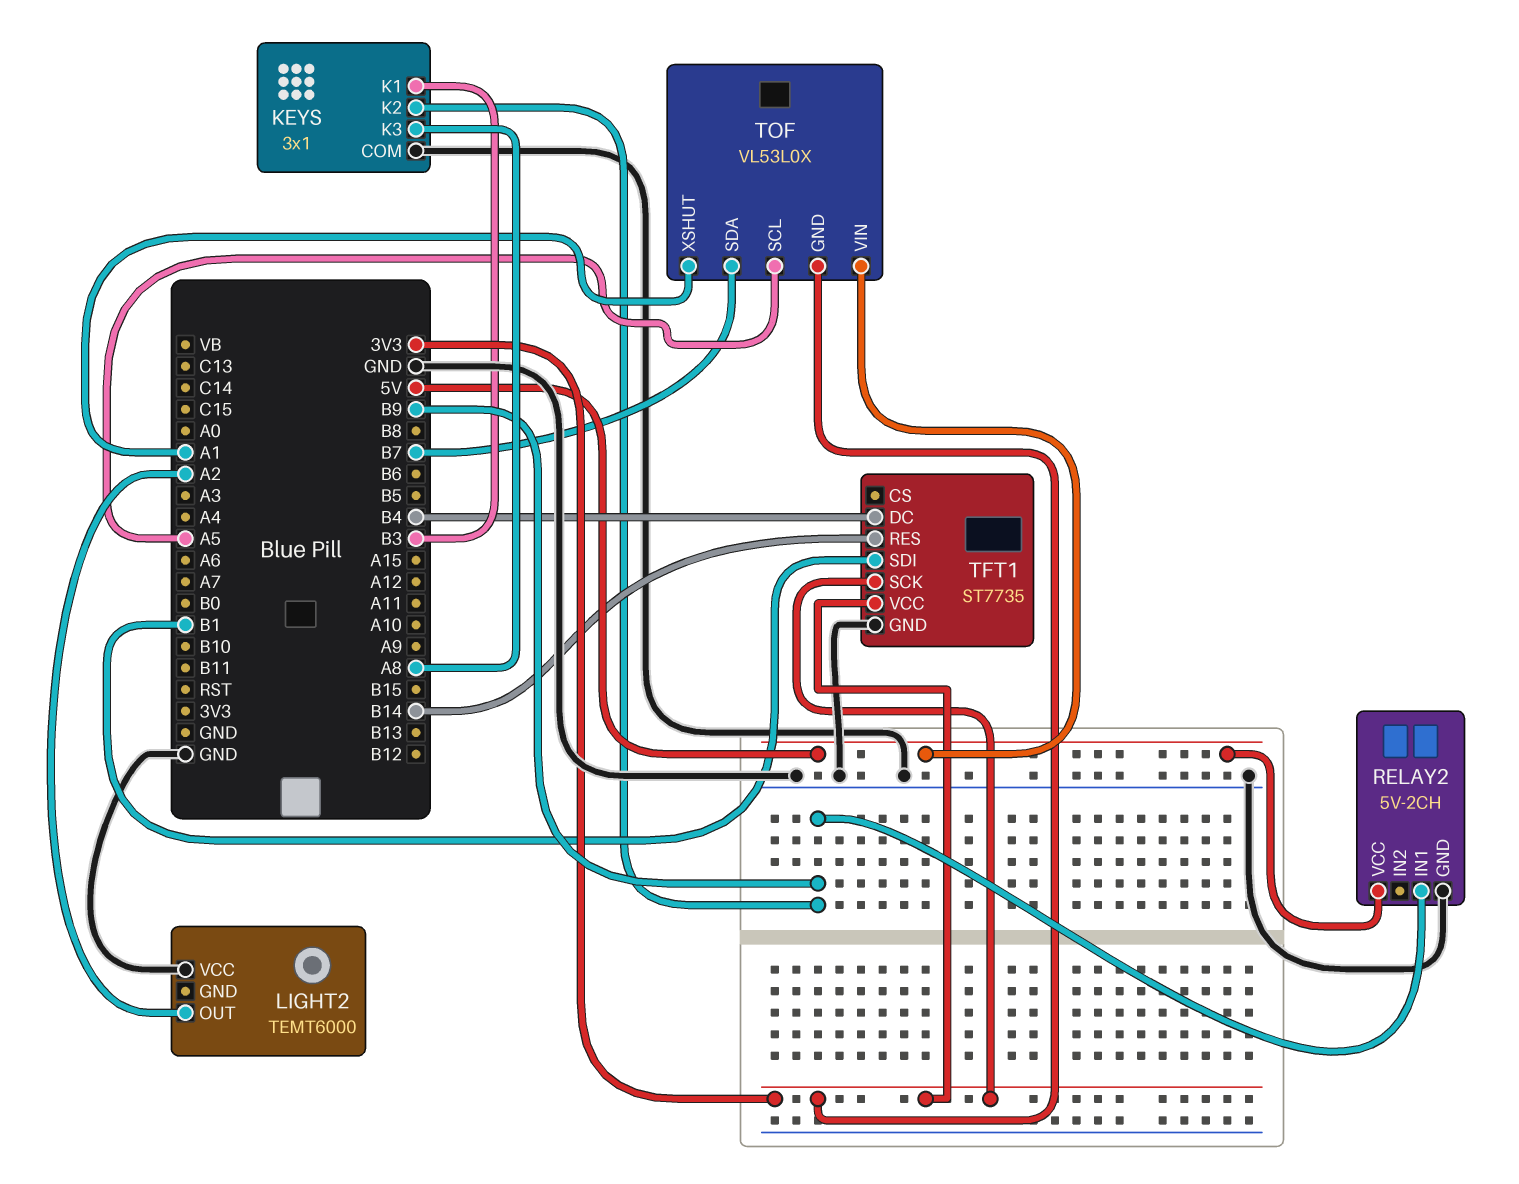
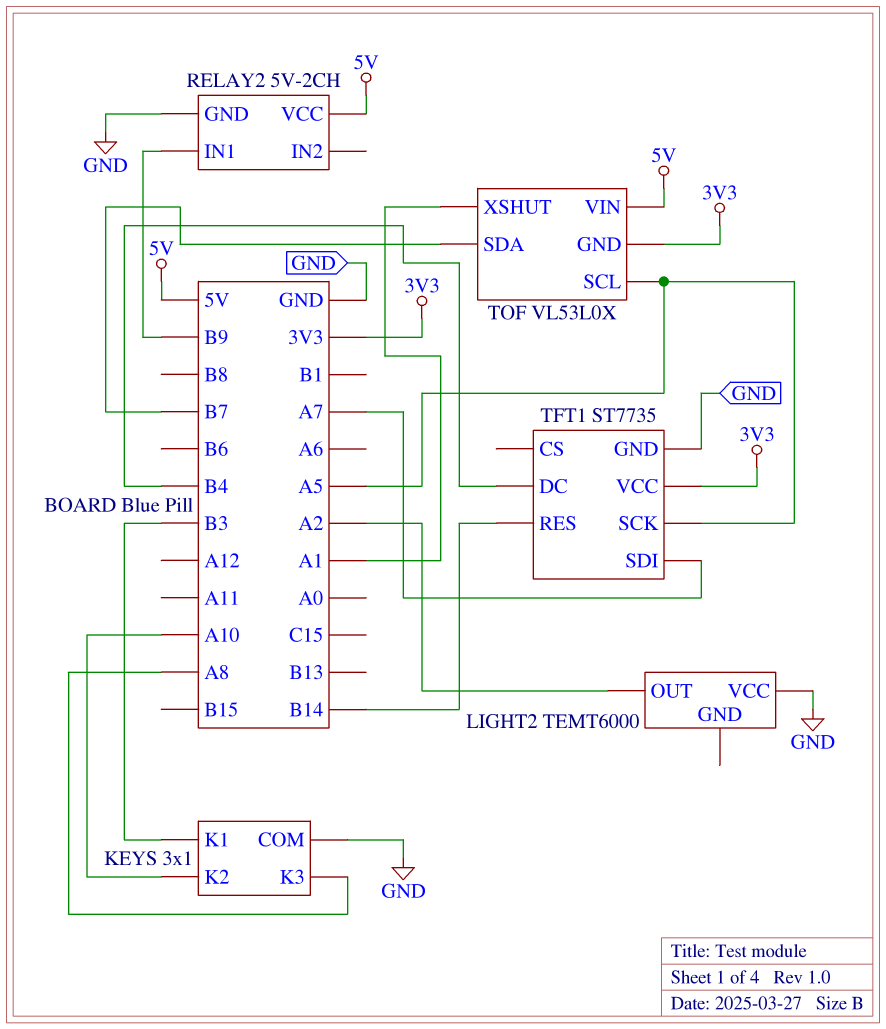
KEYS pin K2: B9 -> A10
TFT1 pin SCK: 3V3 -> A5
TFT1 pin SDI: B1 -> A7

